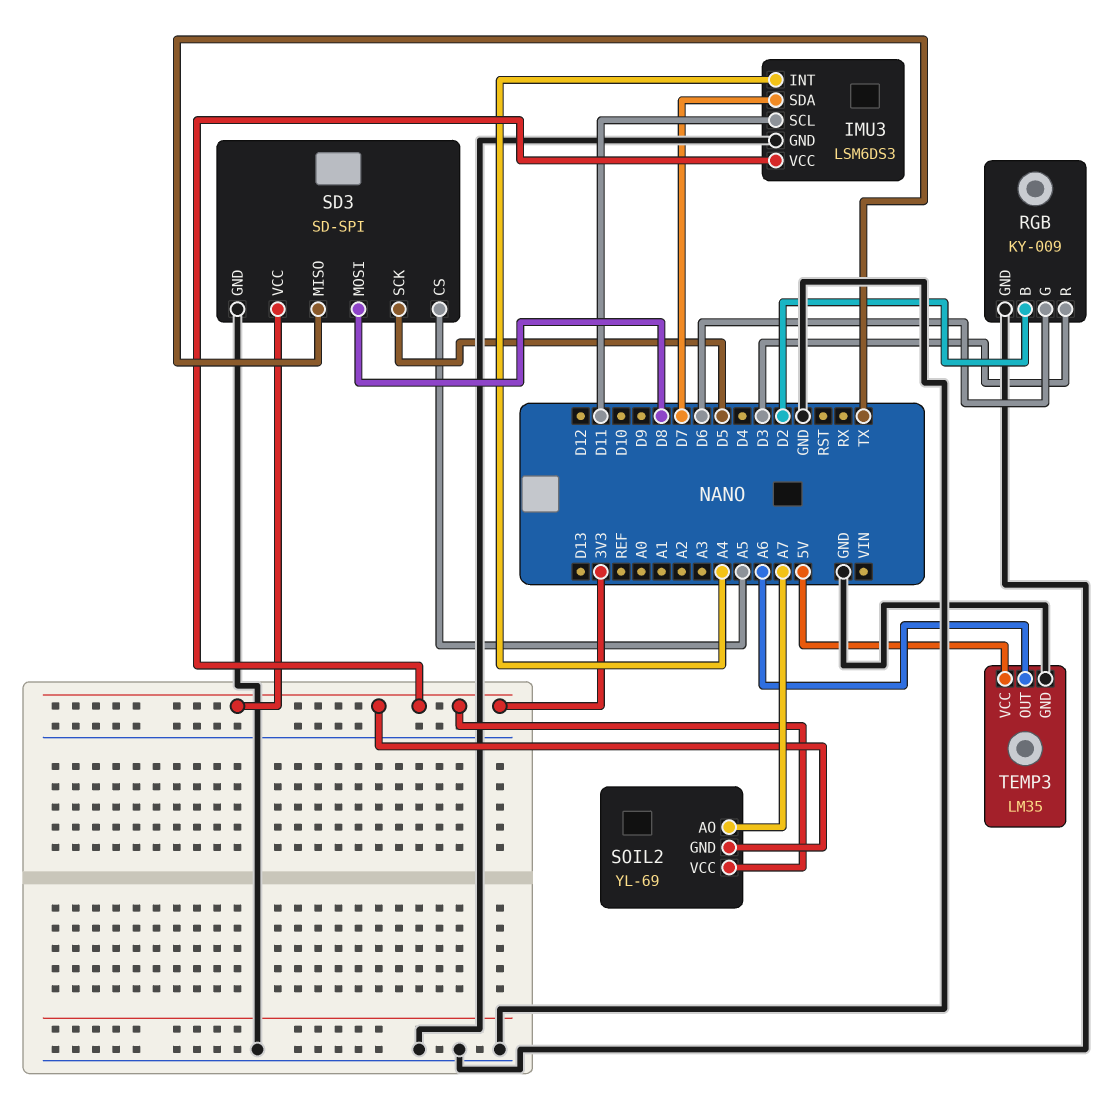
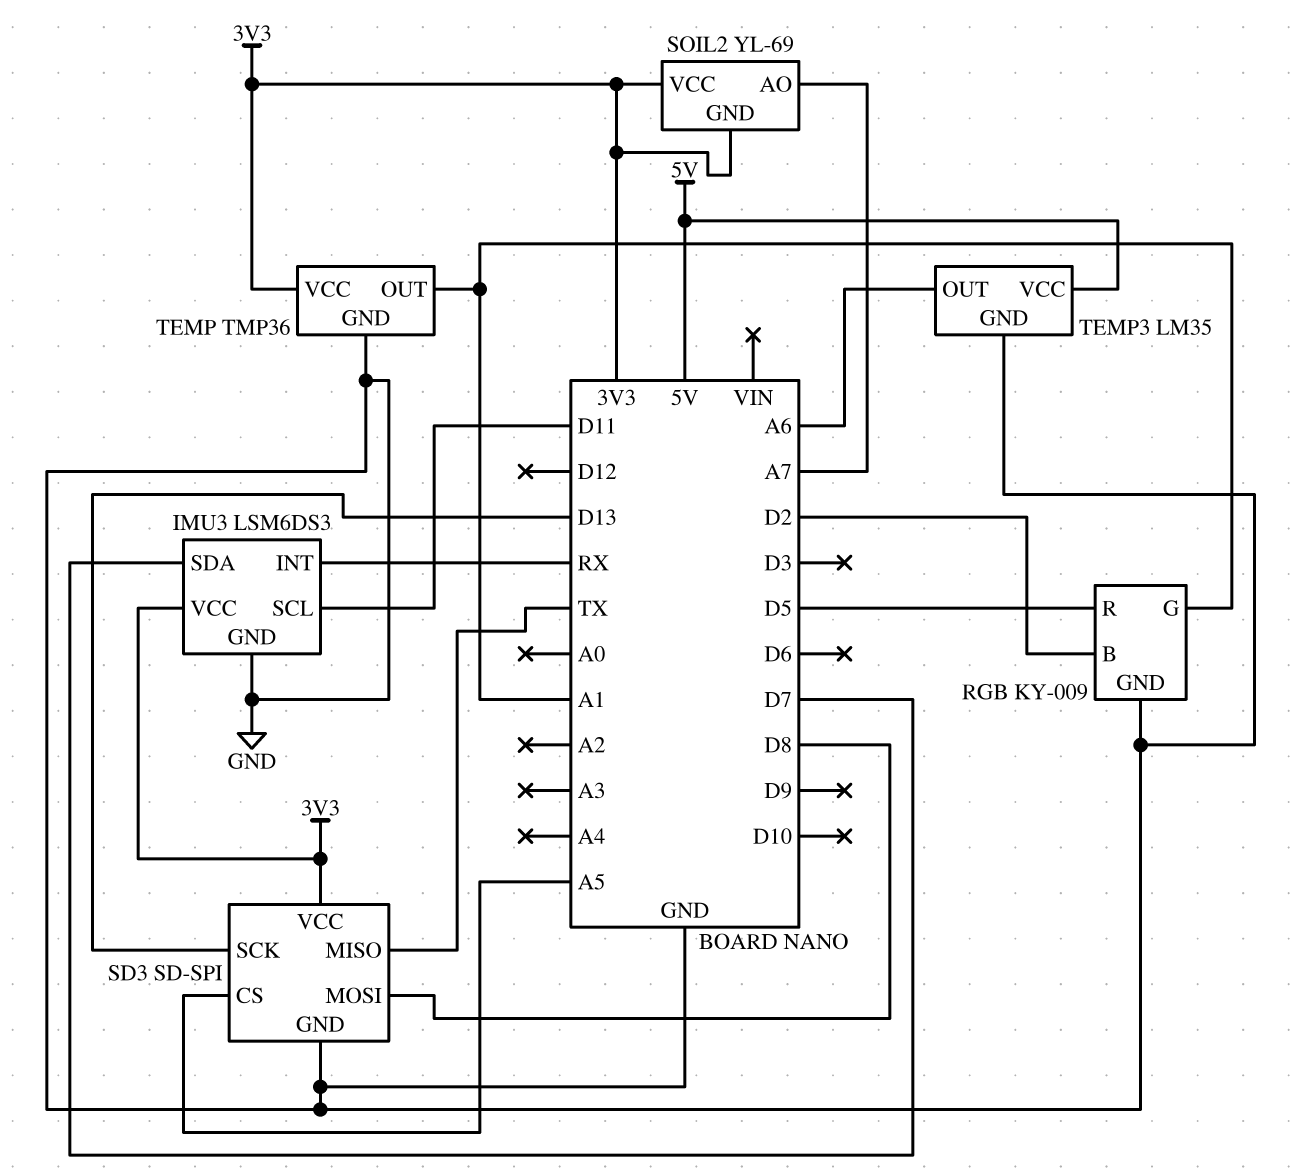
IMU3 pin INT: A4 -> RX
RGB pin G: D6 -> A1
RGB pin R: D3 -> D5
SD3 pin SCK: D5 -> D13
TEMP: none -> TMP36
TEMP pin GND: none -> GND
TEMP pin OUT: none -> A1
TEMP pin VCC: none -> 3V3

